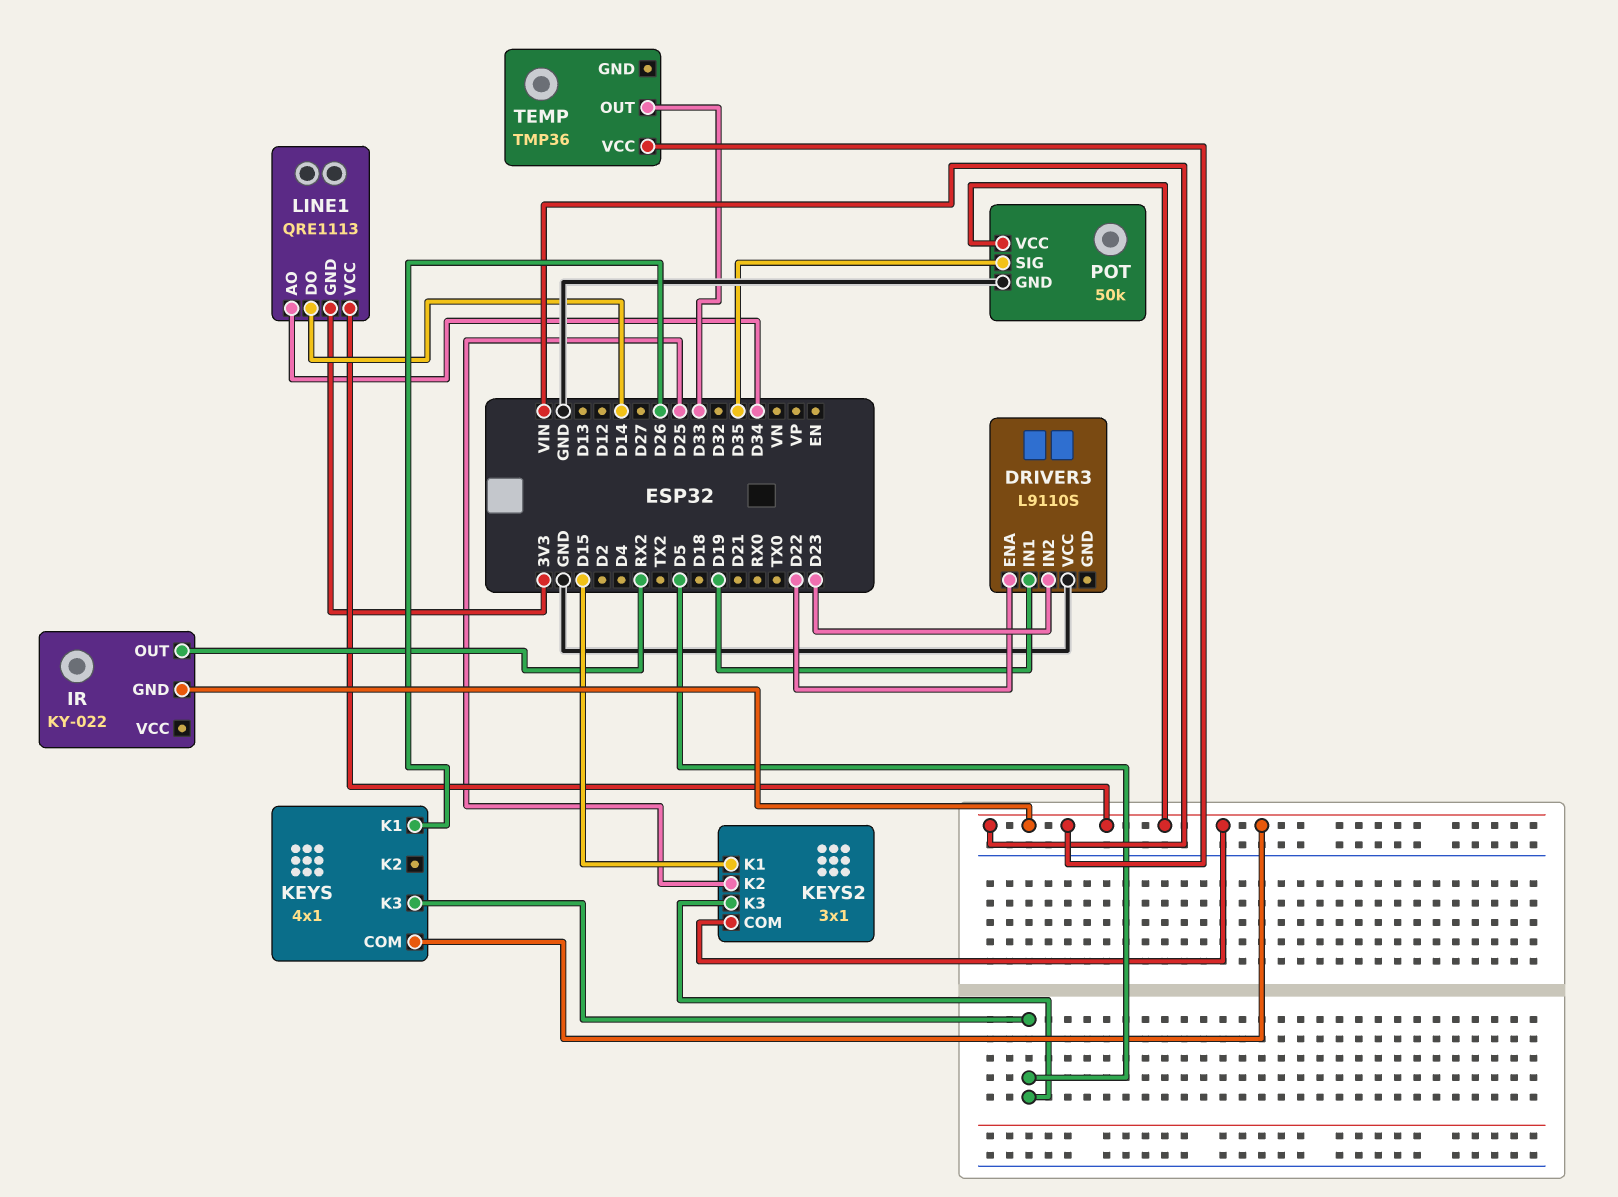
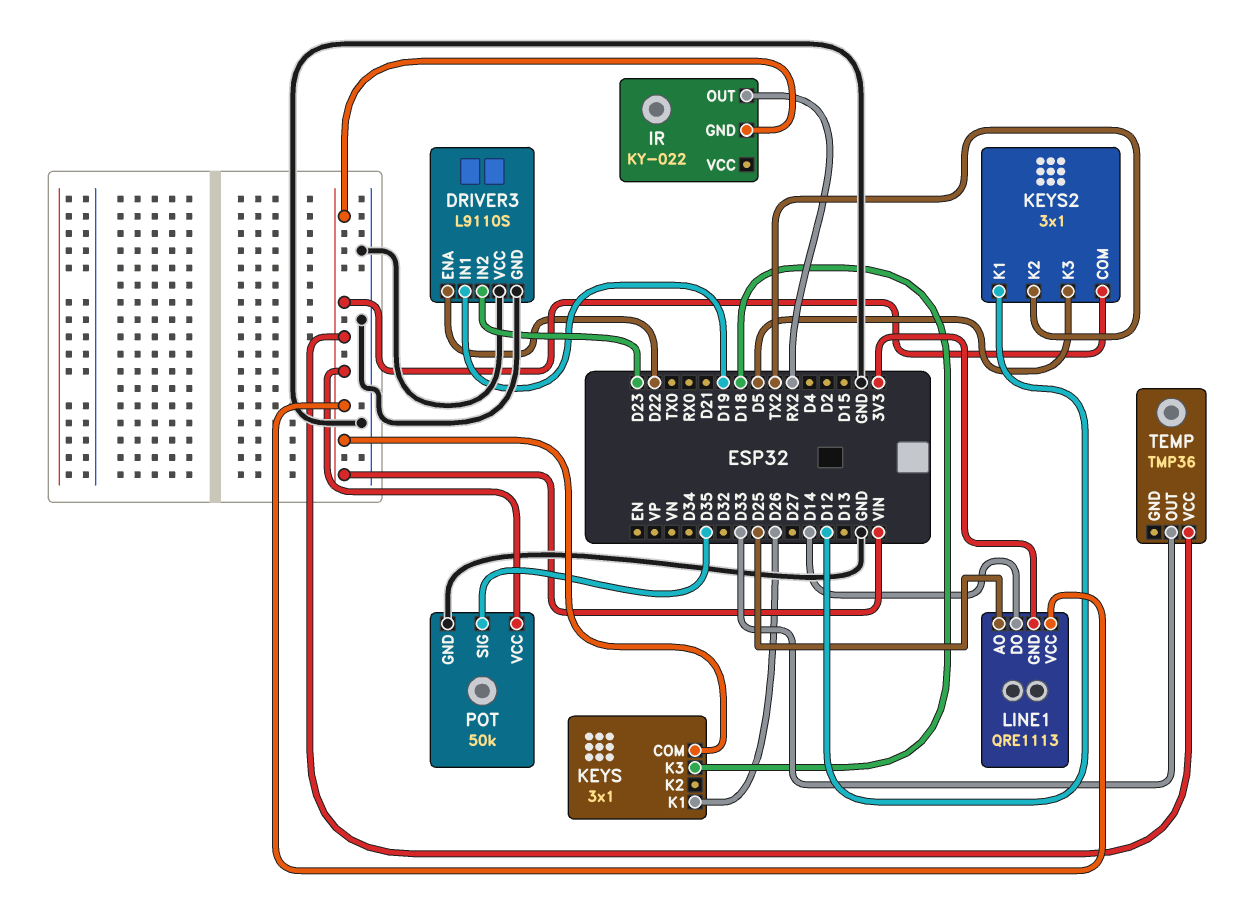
DRIVER3 pin GND: none -> GND
KEYS: 4x1 -> 3x1
KEYS pin K3: D5 -> D18
KEYS2 pin K1: D15 -> D12
KEYS2 pin K2: D25 -> TX2
LINE1 pin AO: D34 -> D25

